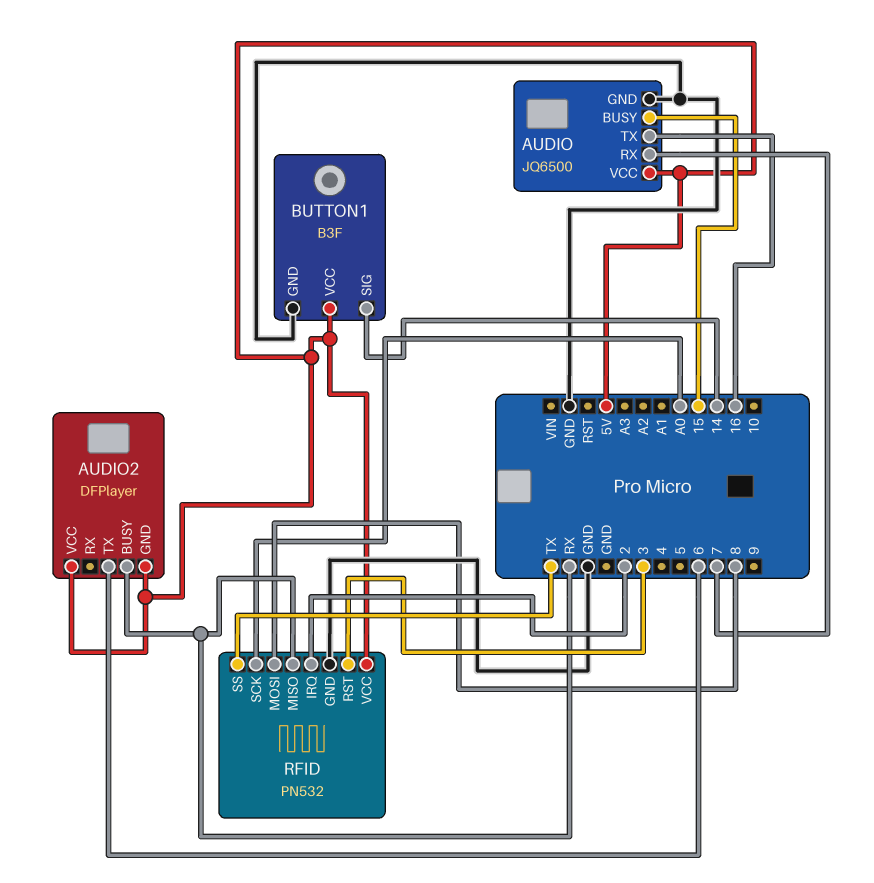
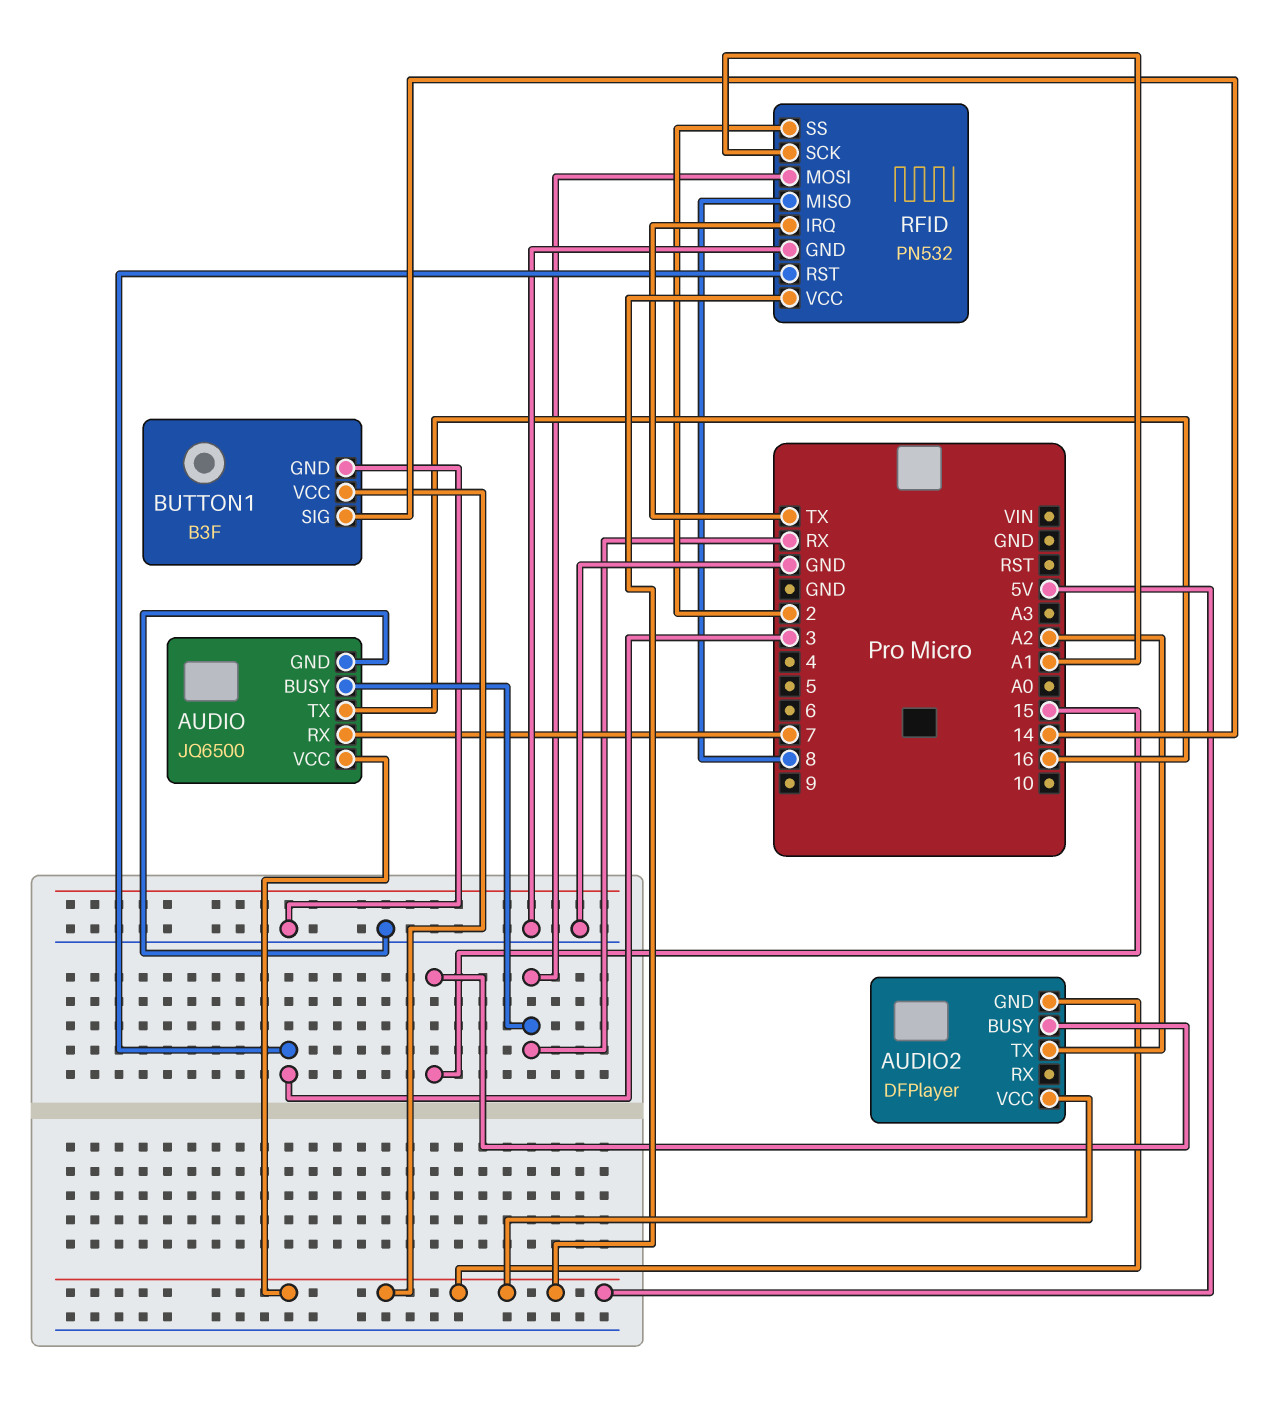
AUDIO pin BUSY: 15 -> RX
AUDIO2 pin BUSY: RX -> 15
AUDIO2 pin TX: 6 -> A2
RFID pin IRQ: 2 -> TX
RFID pin MISO: RX -> 8
RFID pin MOSI: 8 -> RX
RFID pin SCK: A0 -> A1
RFID pin SS: TX -> 2

